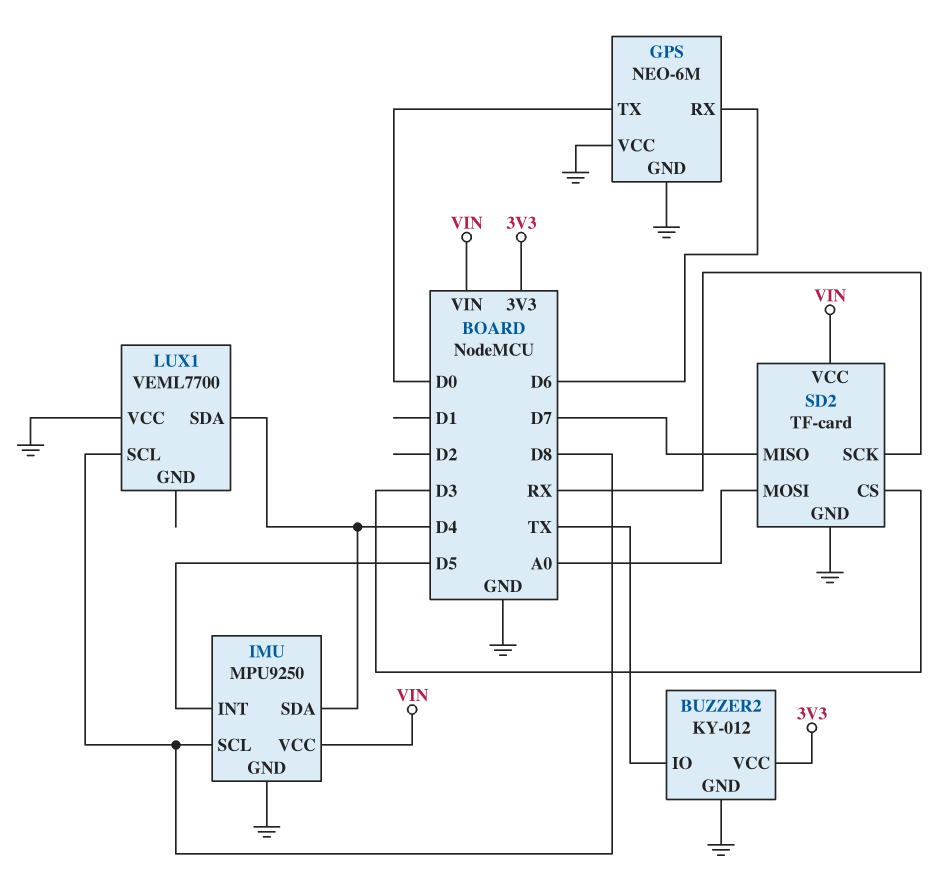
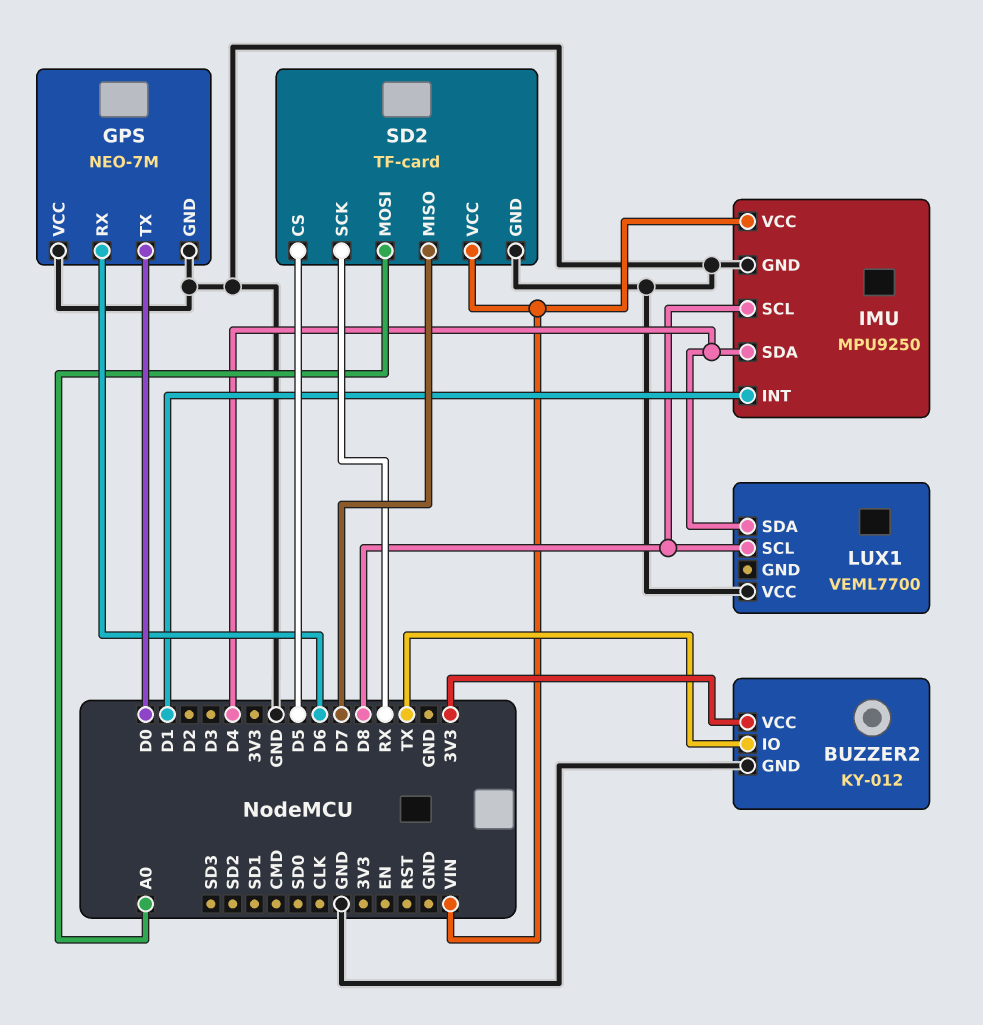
GPS: NEO-6M -> NEO-7M
IMU pin INT: D5 -> D1
SD2 pin CS: D3 -> D5

